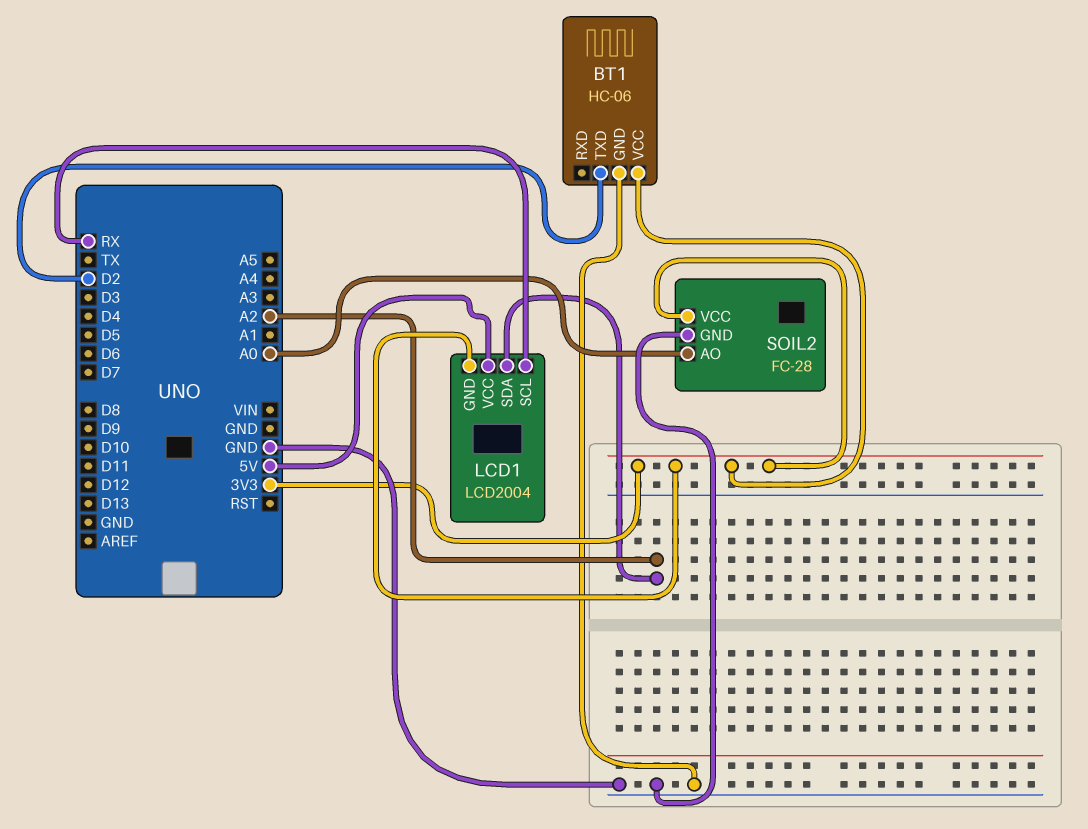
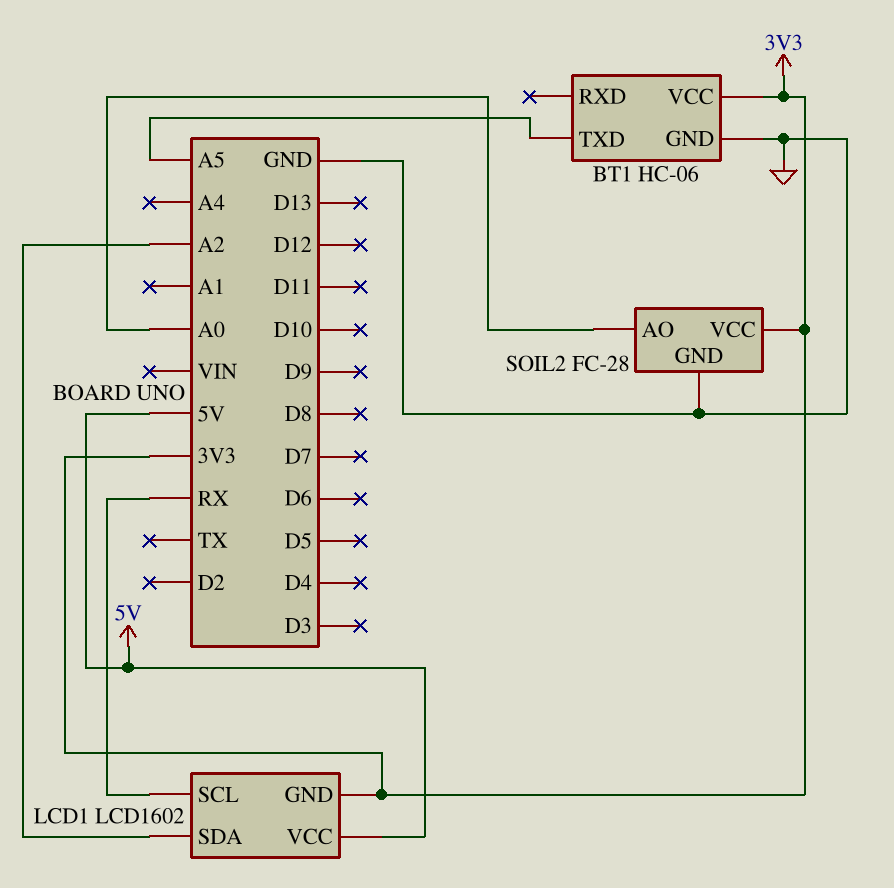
BT1 pin TXD: D2 -> A5
LCD1: LCD2004 -> LCD1602

